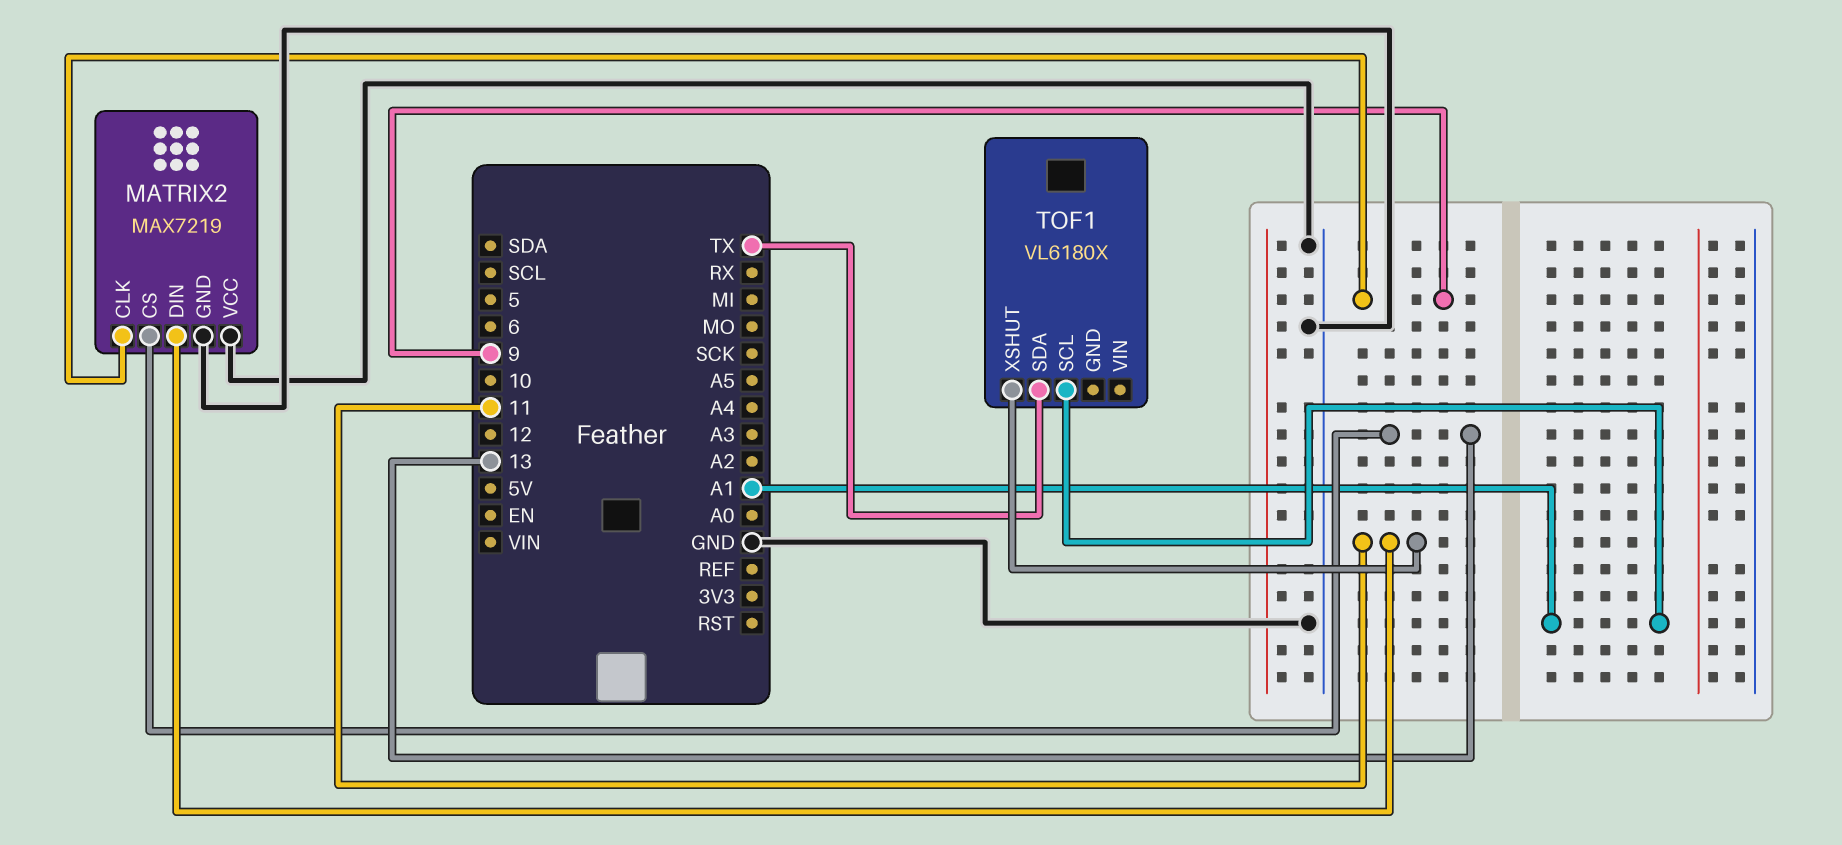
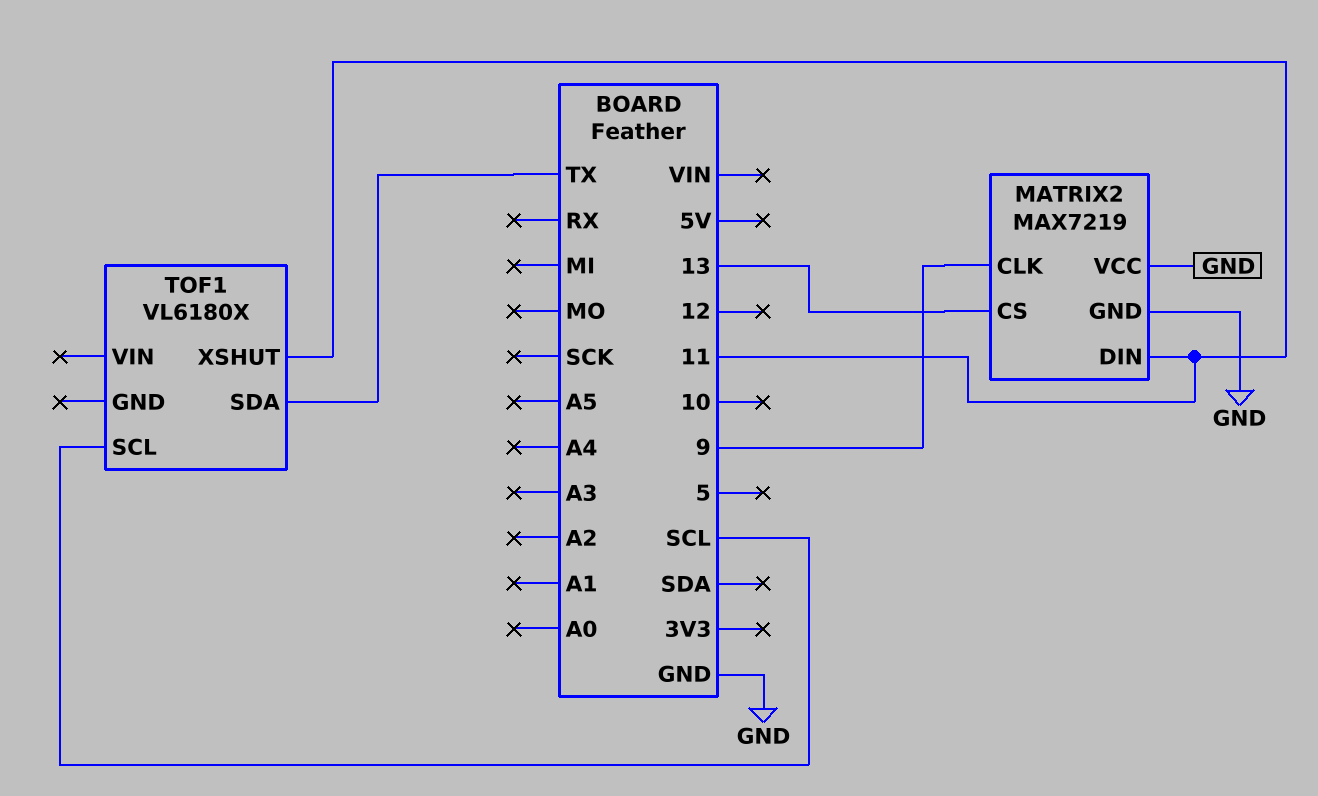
TOF1 pin SCL: A1 -> SCL

